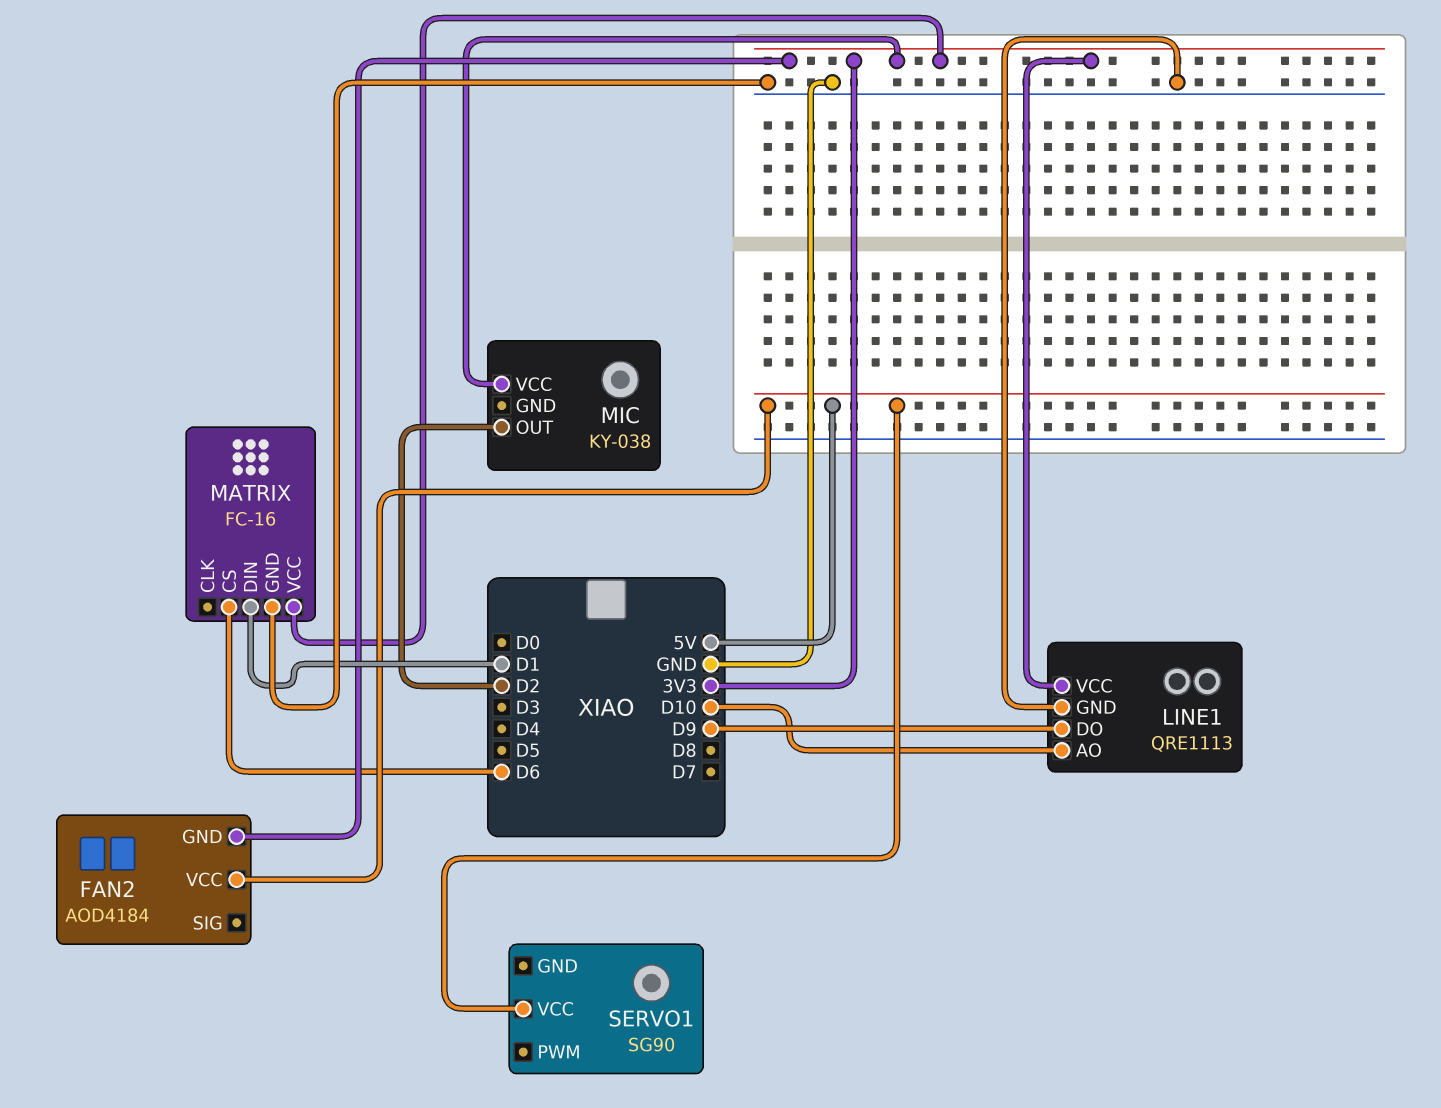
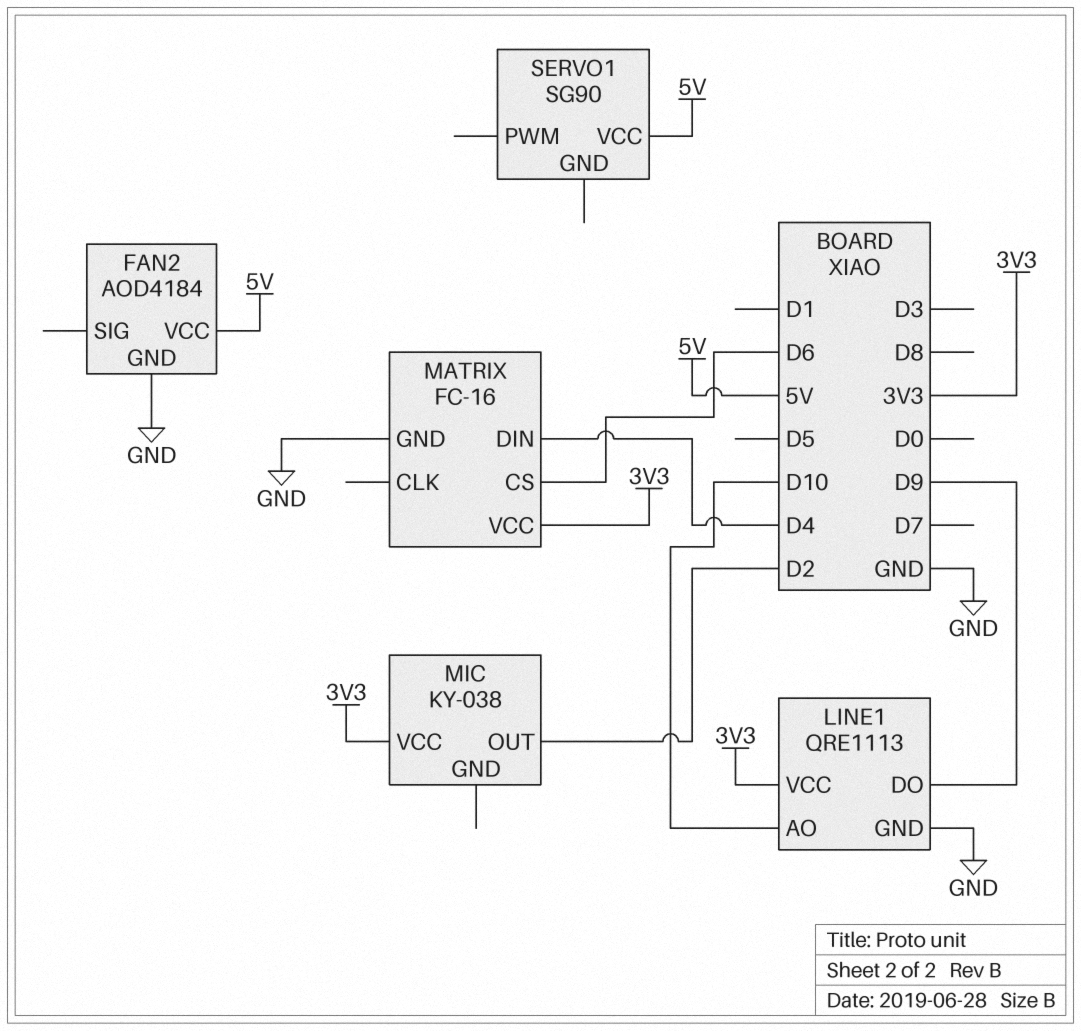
FAN2 pin GND: 3V3 -> GND
MATRIX pin DIN: D1 -> D4

